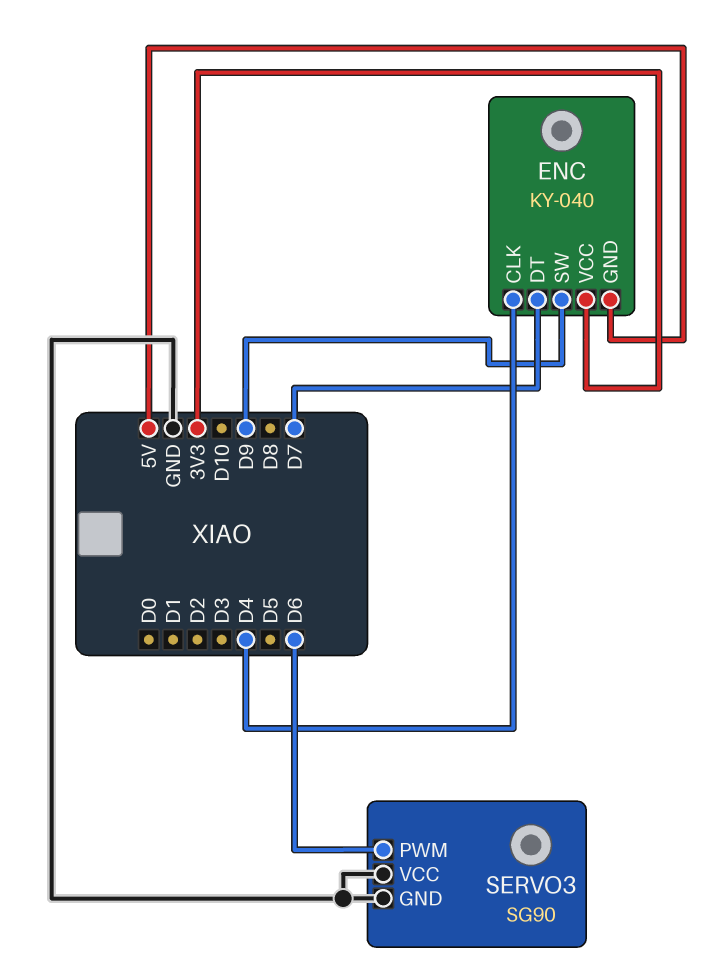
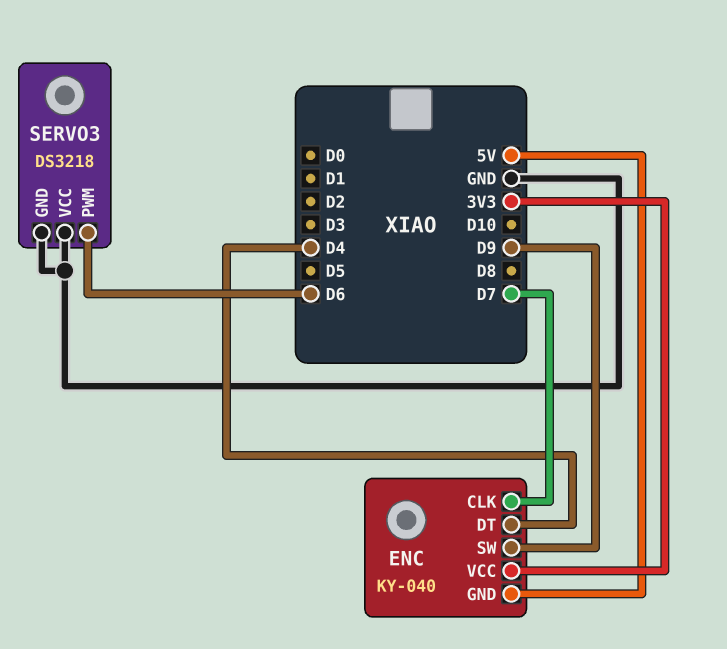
ENC pin CLK: D4 -> D7
ENC pin DT: D7 -> D4
SERVO3: SG90 -> DS3218

